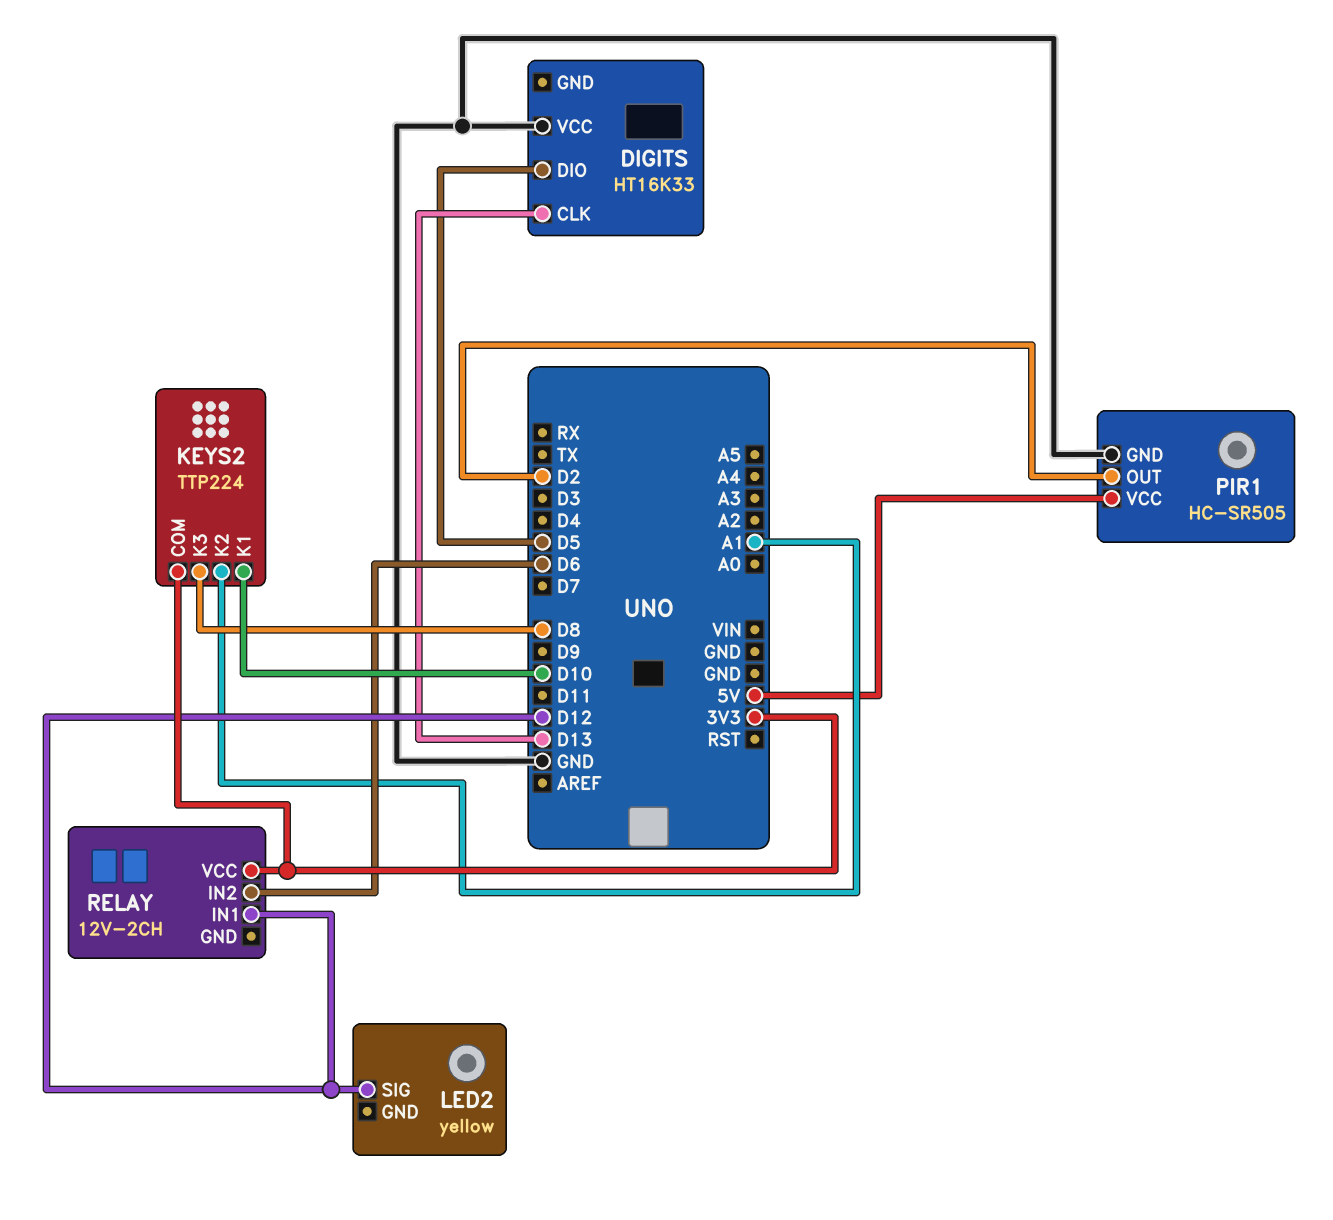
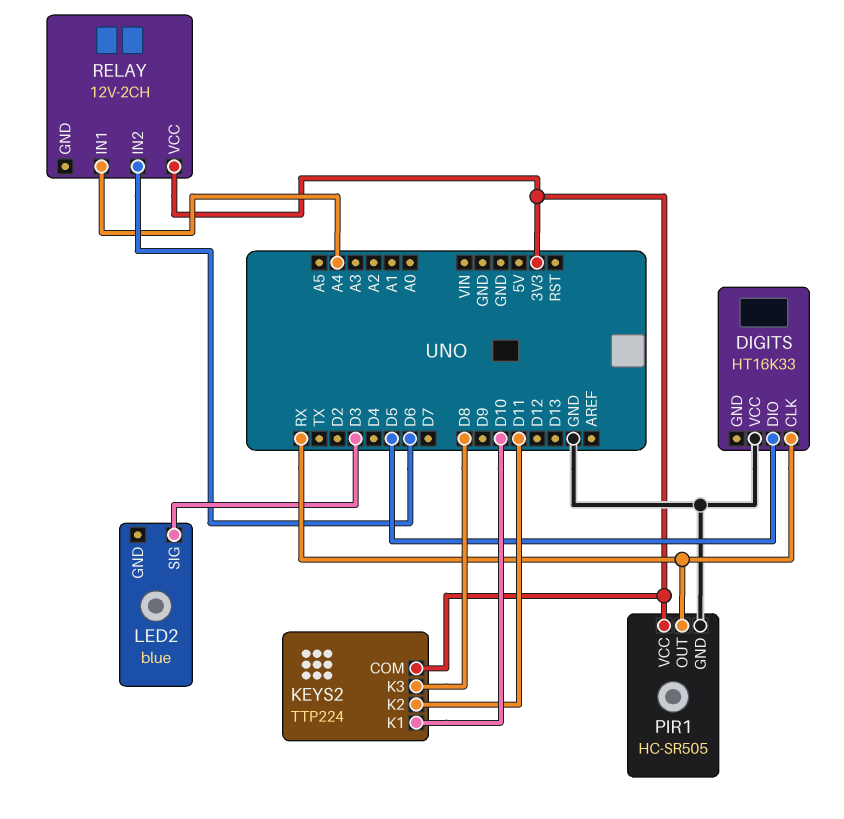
DIGITS pin CLK: D13 -> RX
KEYS2 pin K2: A1 -> D11
LED2: yellow -> blue
LED2 pin SIG: D12 -> D3
PIR1 pin OUT: D2 -> RX
PIR1 pin VCC: 5V -> 3V3
RELAY pin IN1: D12 -> A4

